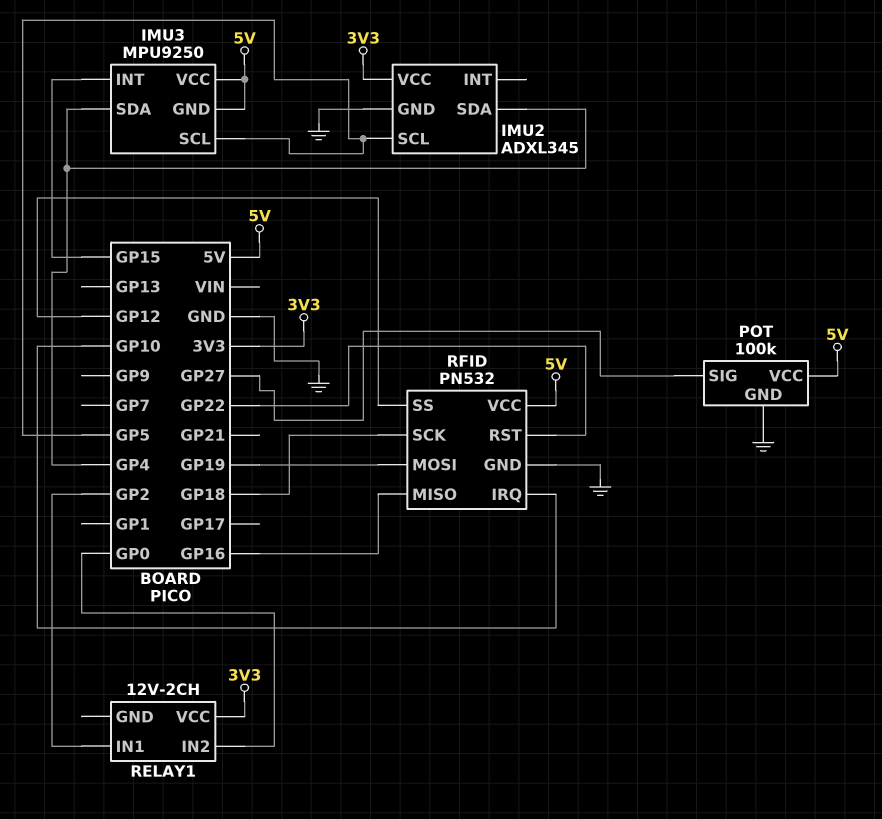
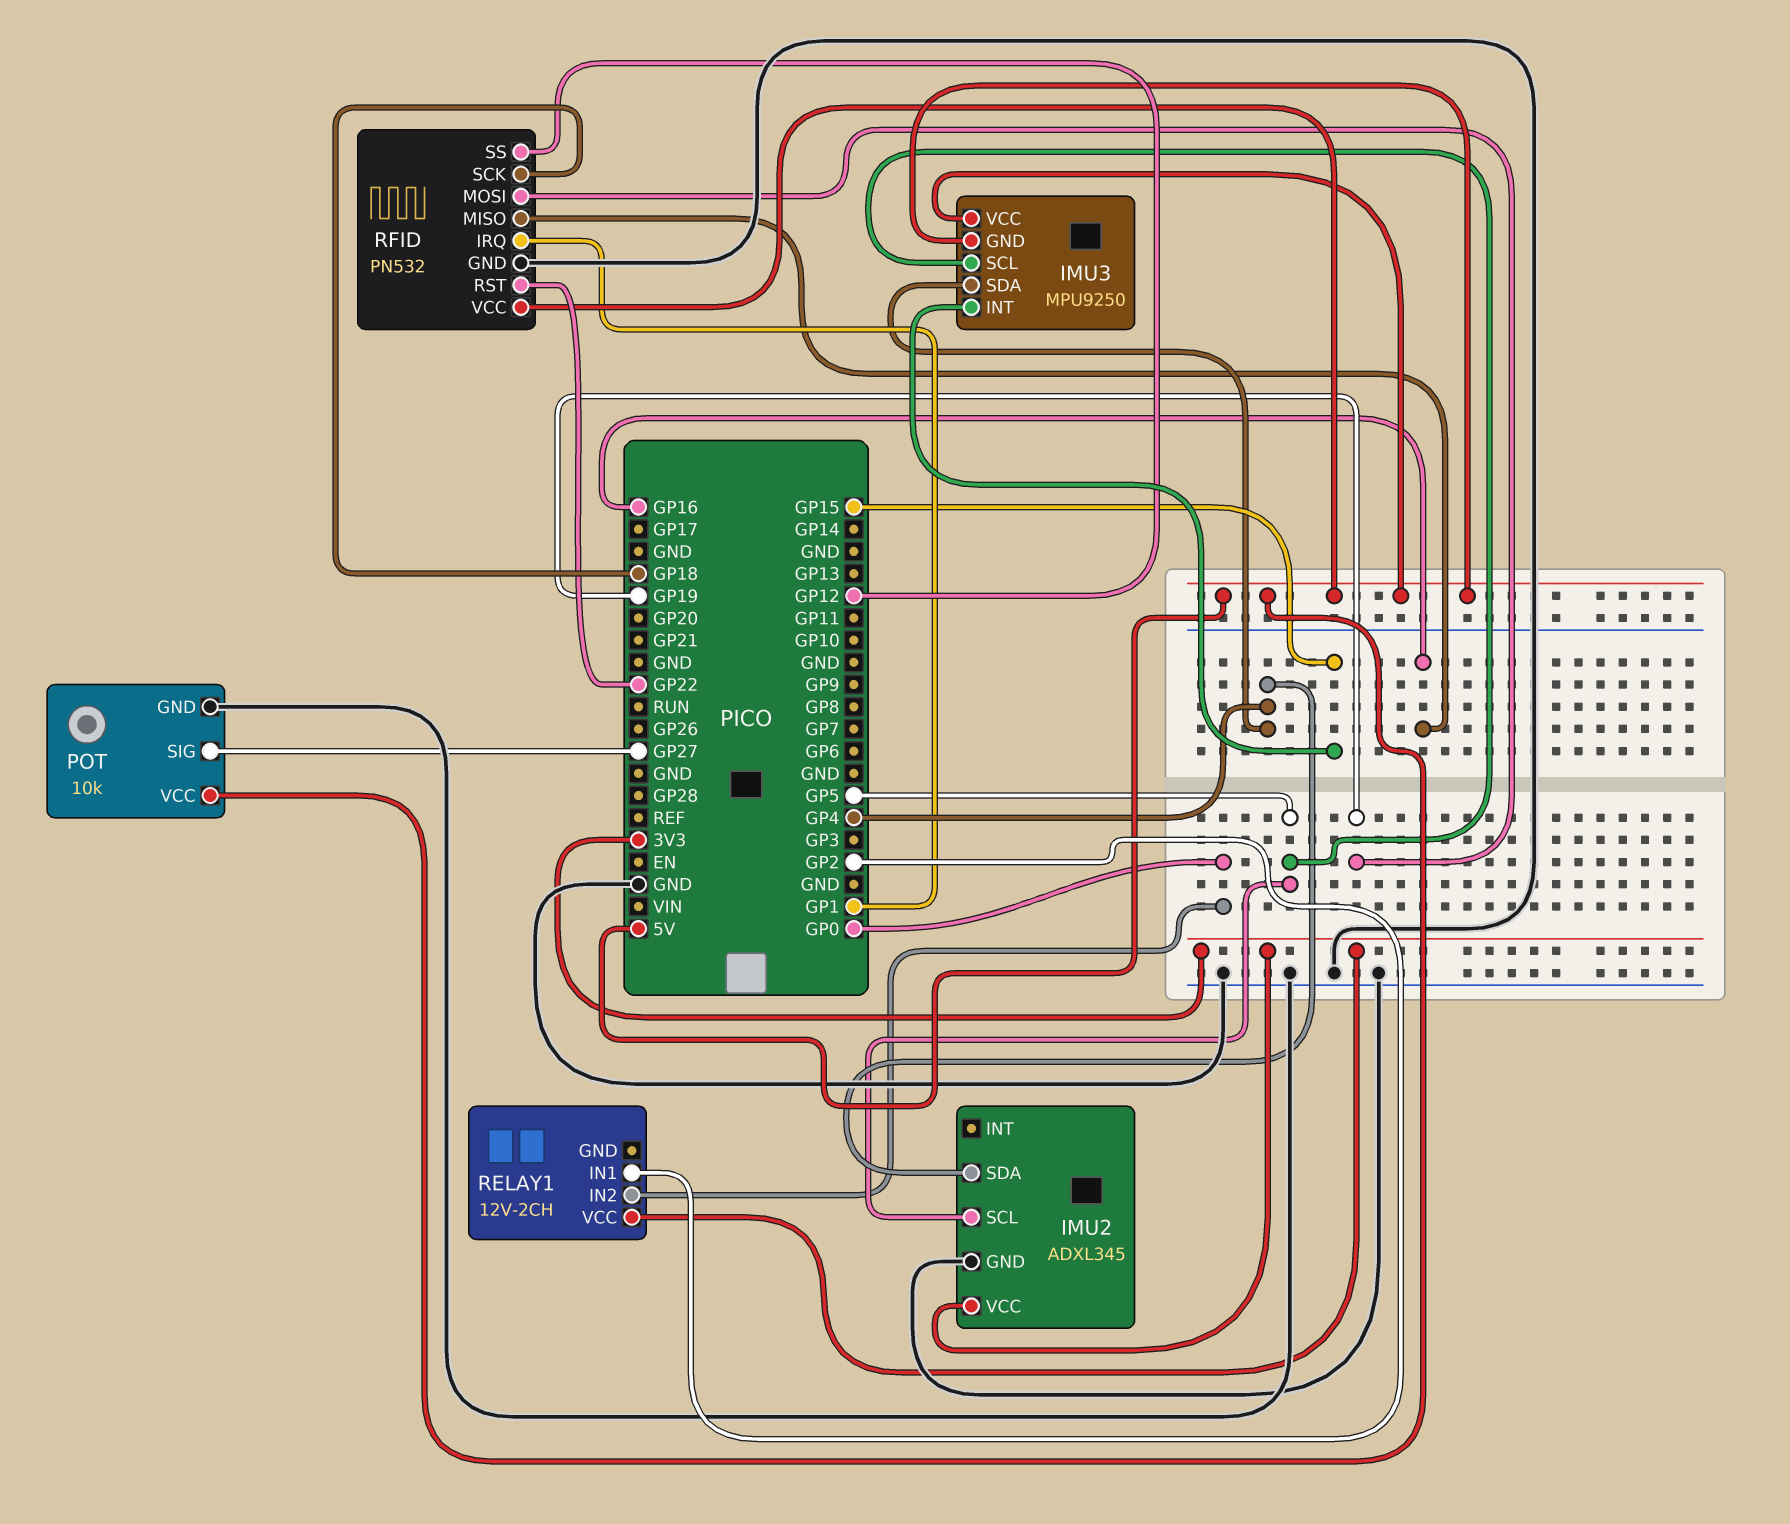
POT: 100k -> 10k
RFID pin IRQ: GP10 -> GP1

